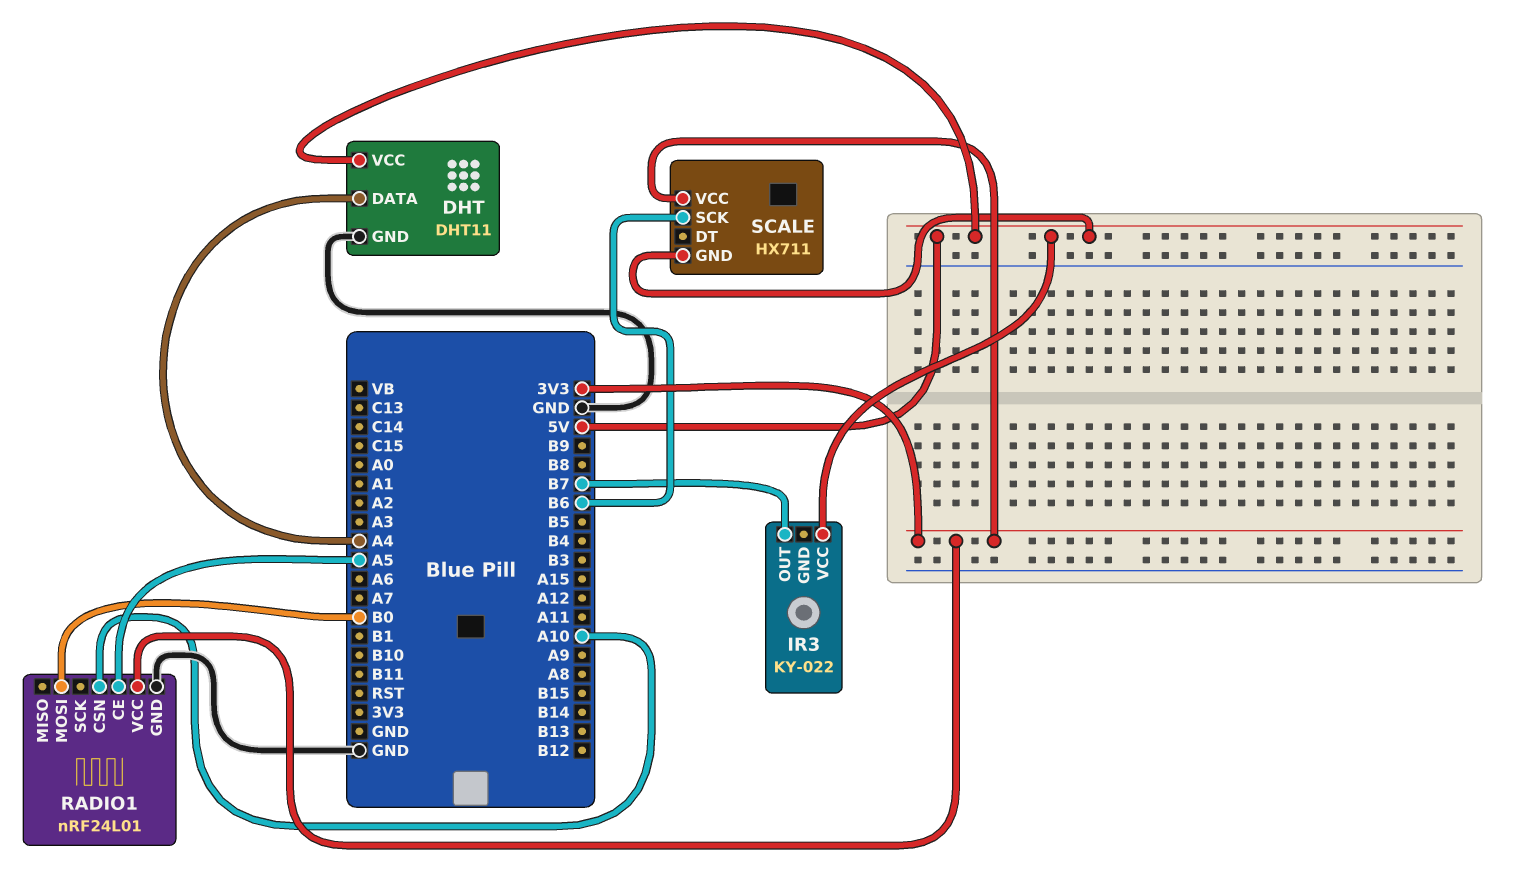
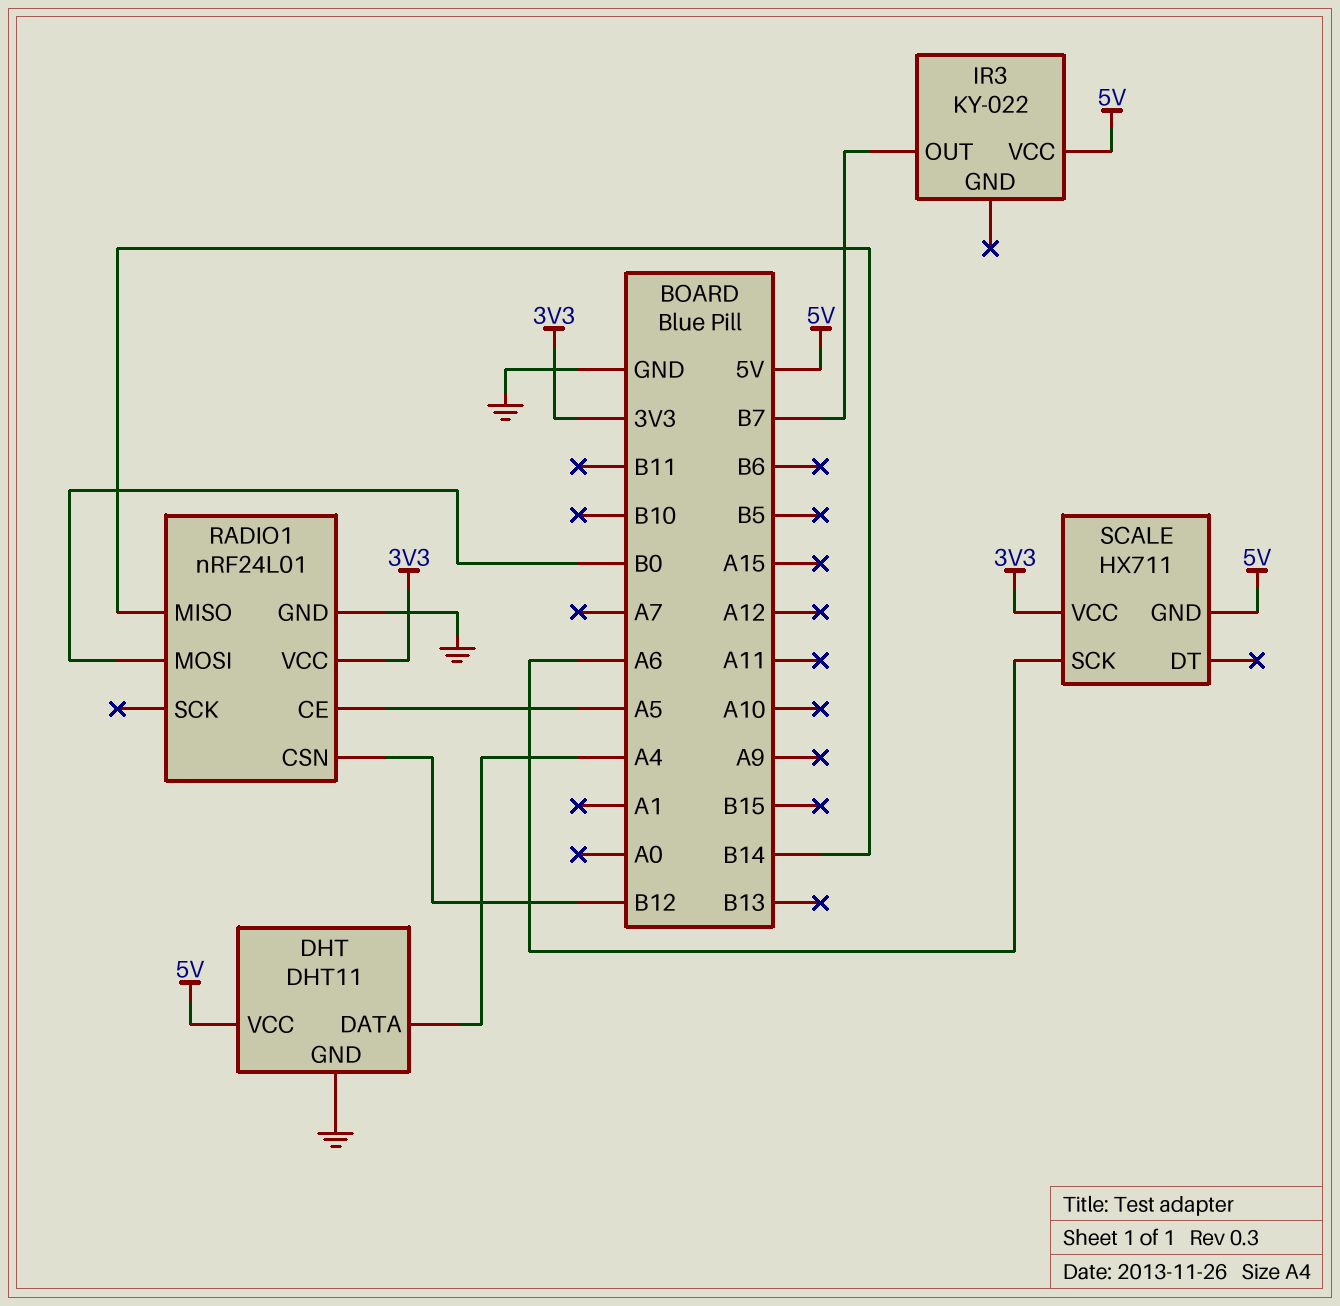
RADIO1 pin CSN: A10 -> B12
RADIO1 pin MISO: none -> B14
SCALE pin SCK: B6 -> A6

